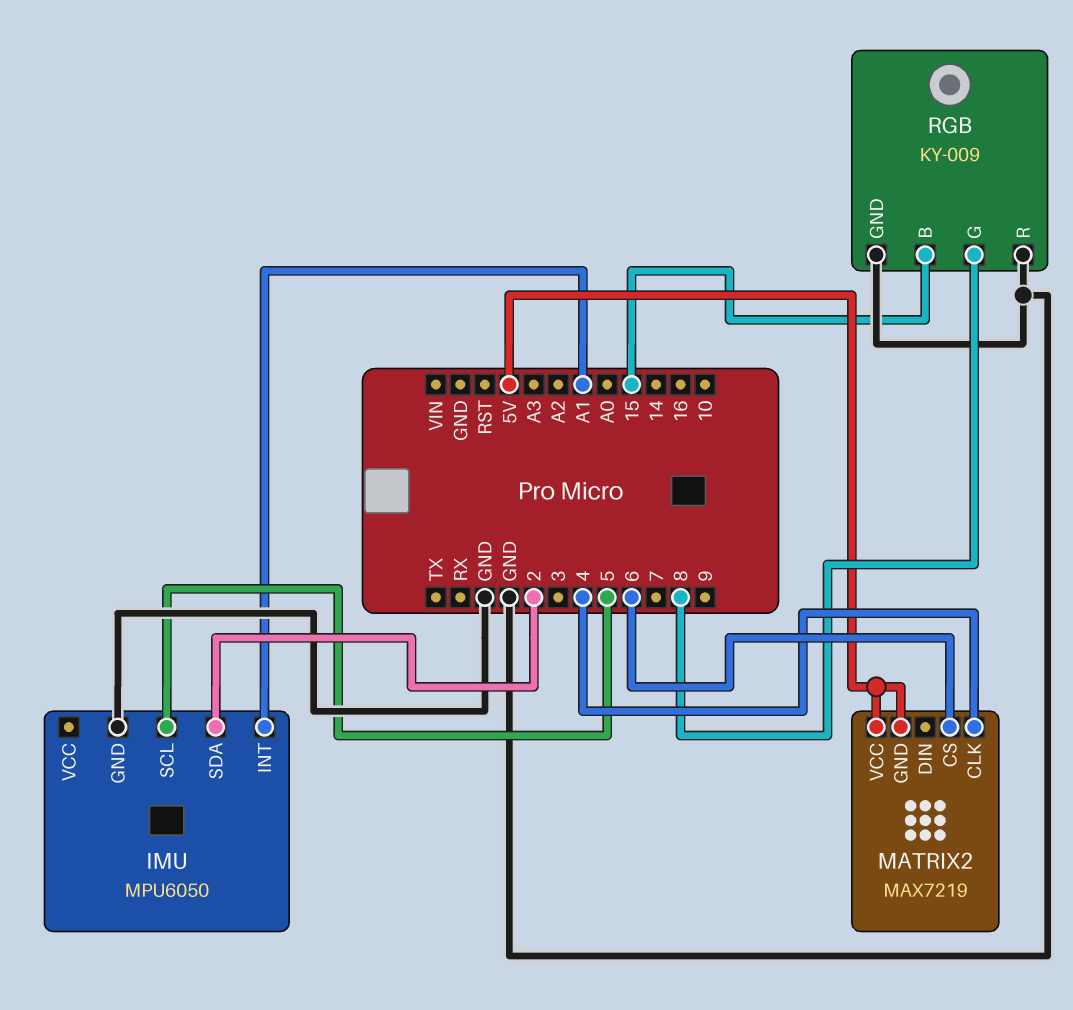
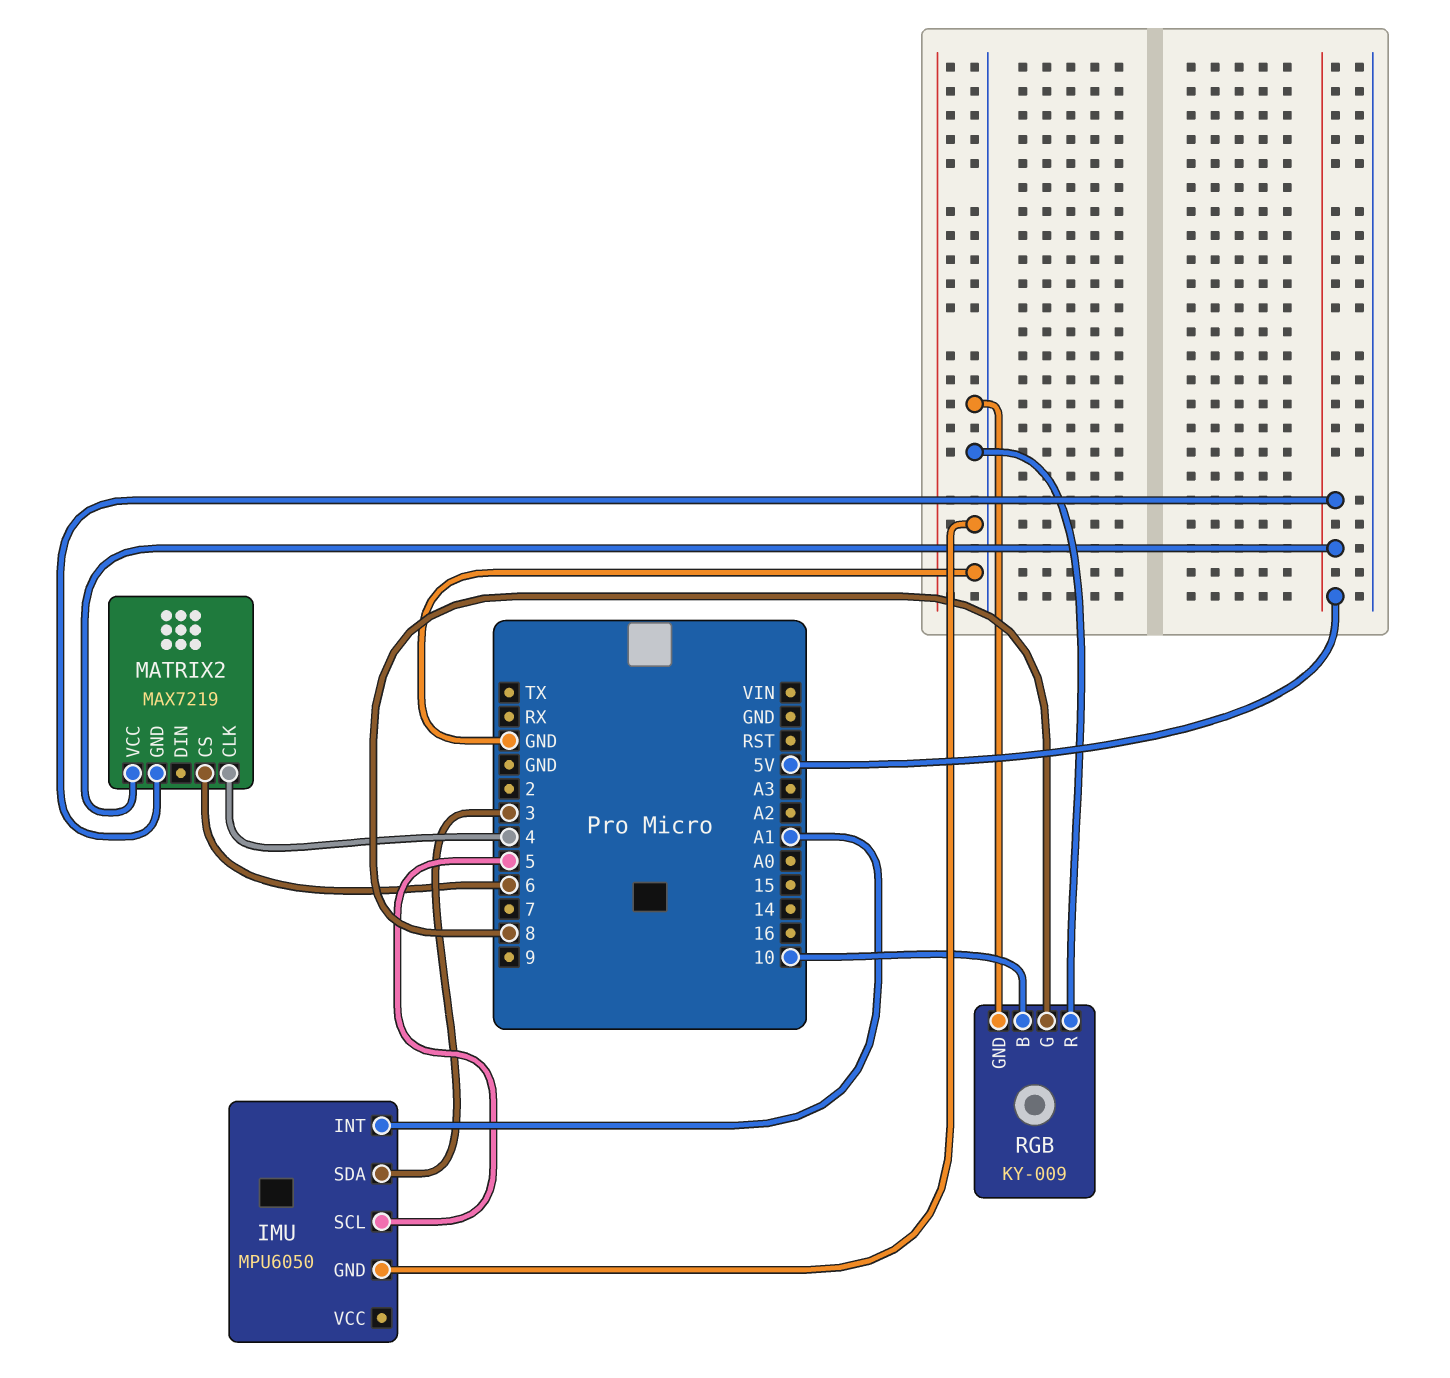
IMU pin SDA: 2 -> 3
RGB pin B: 15 -> 10

